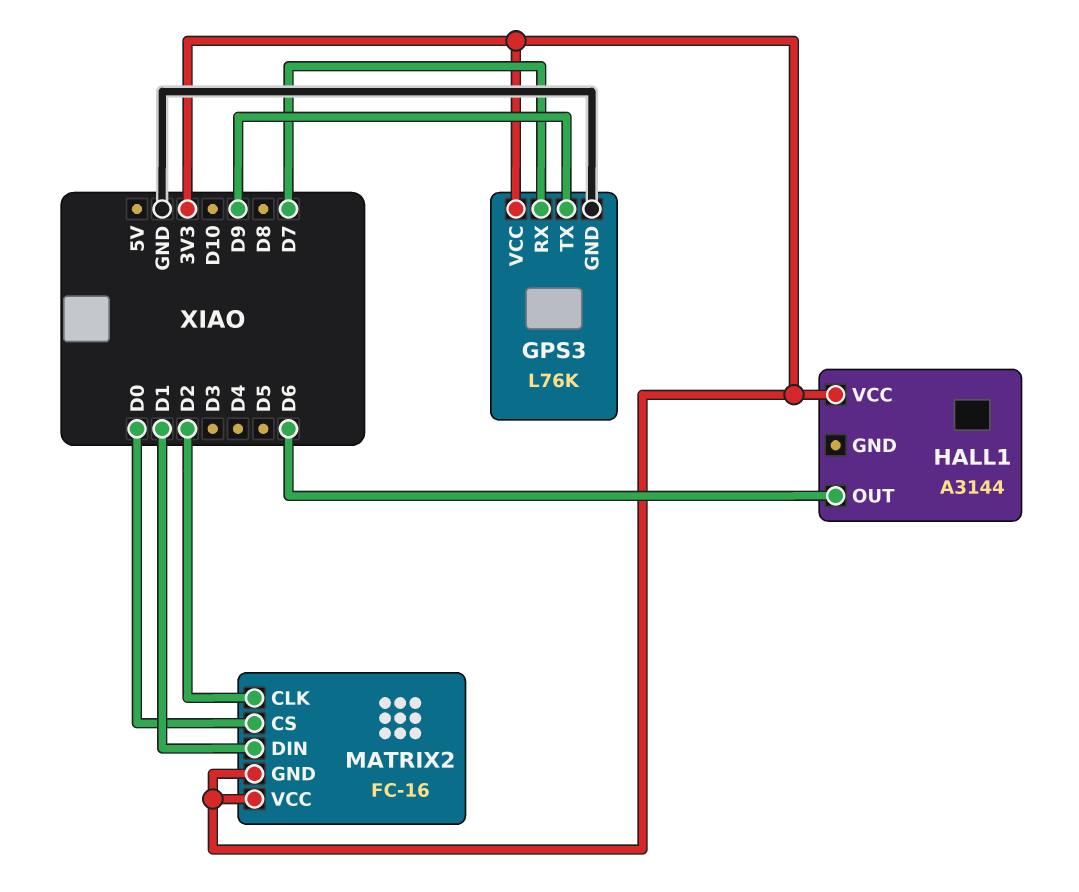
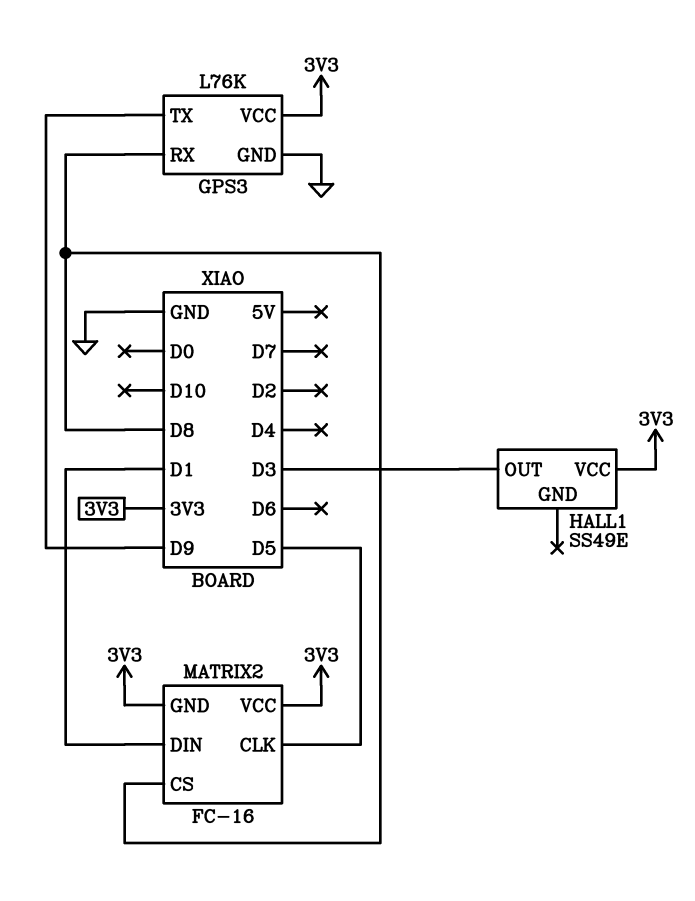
GPS3 pin RX: D7 -> D8
HALL1: A3144 -> SS49E
HALL1 pin OUT: D6 -> D3
MATRIX2 pin CLK: D2 -> D5
MATRIX2 pin CS: D0 -> D8

